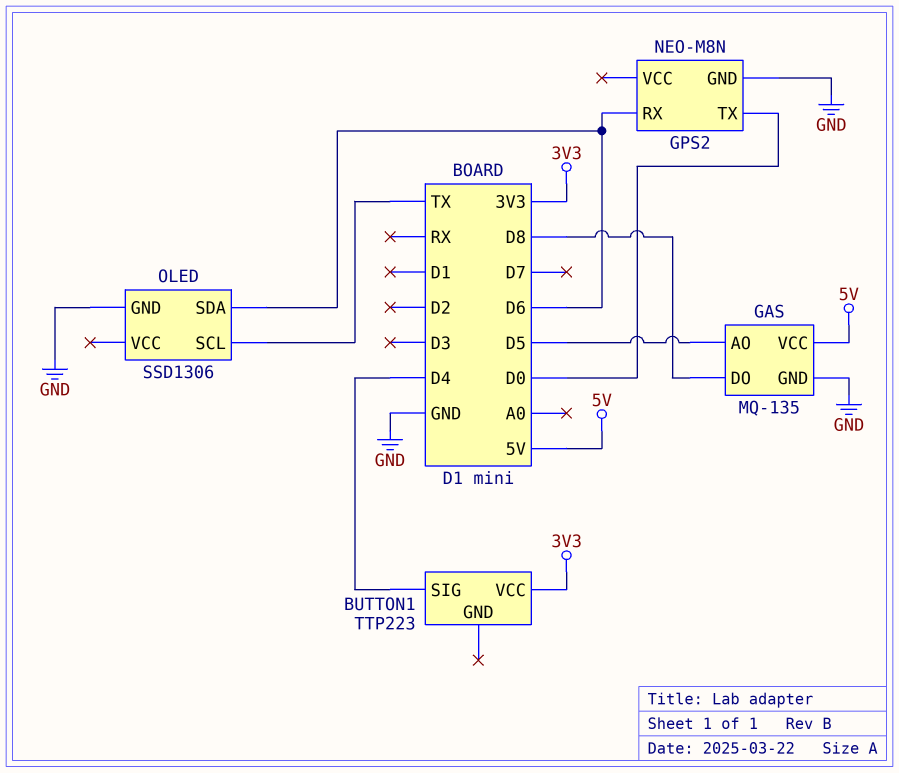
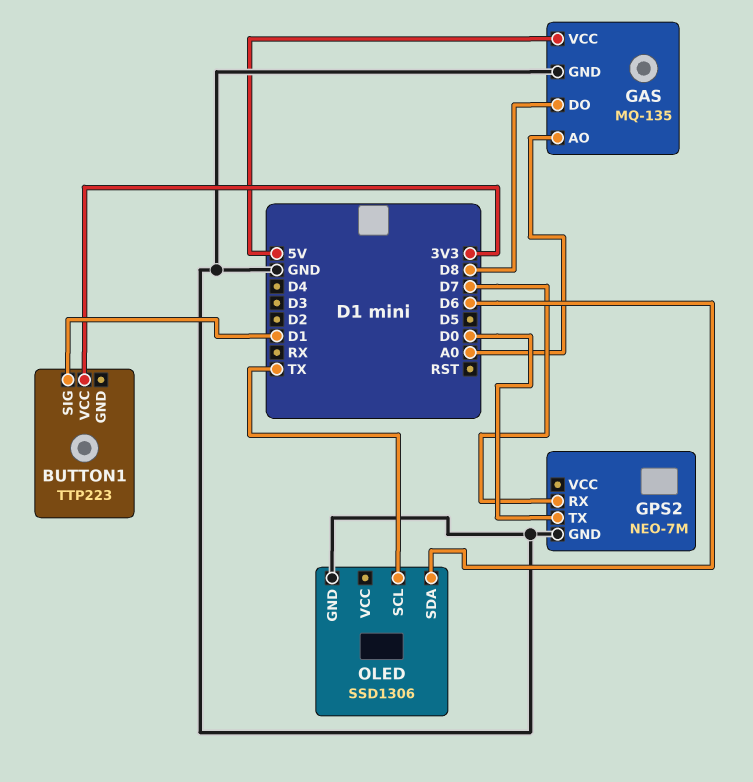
BUTTON1 pin SIG: D4 -> D1
GAS pin AO: D5 -> A0
GPS2: NEO-M8N -> NEO-7M
GPS2 pin RX: D6 -> D7

